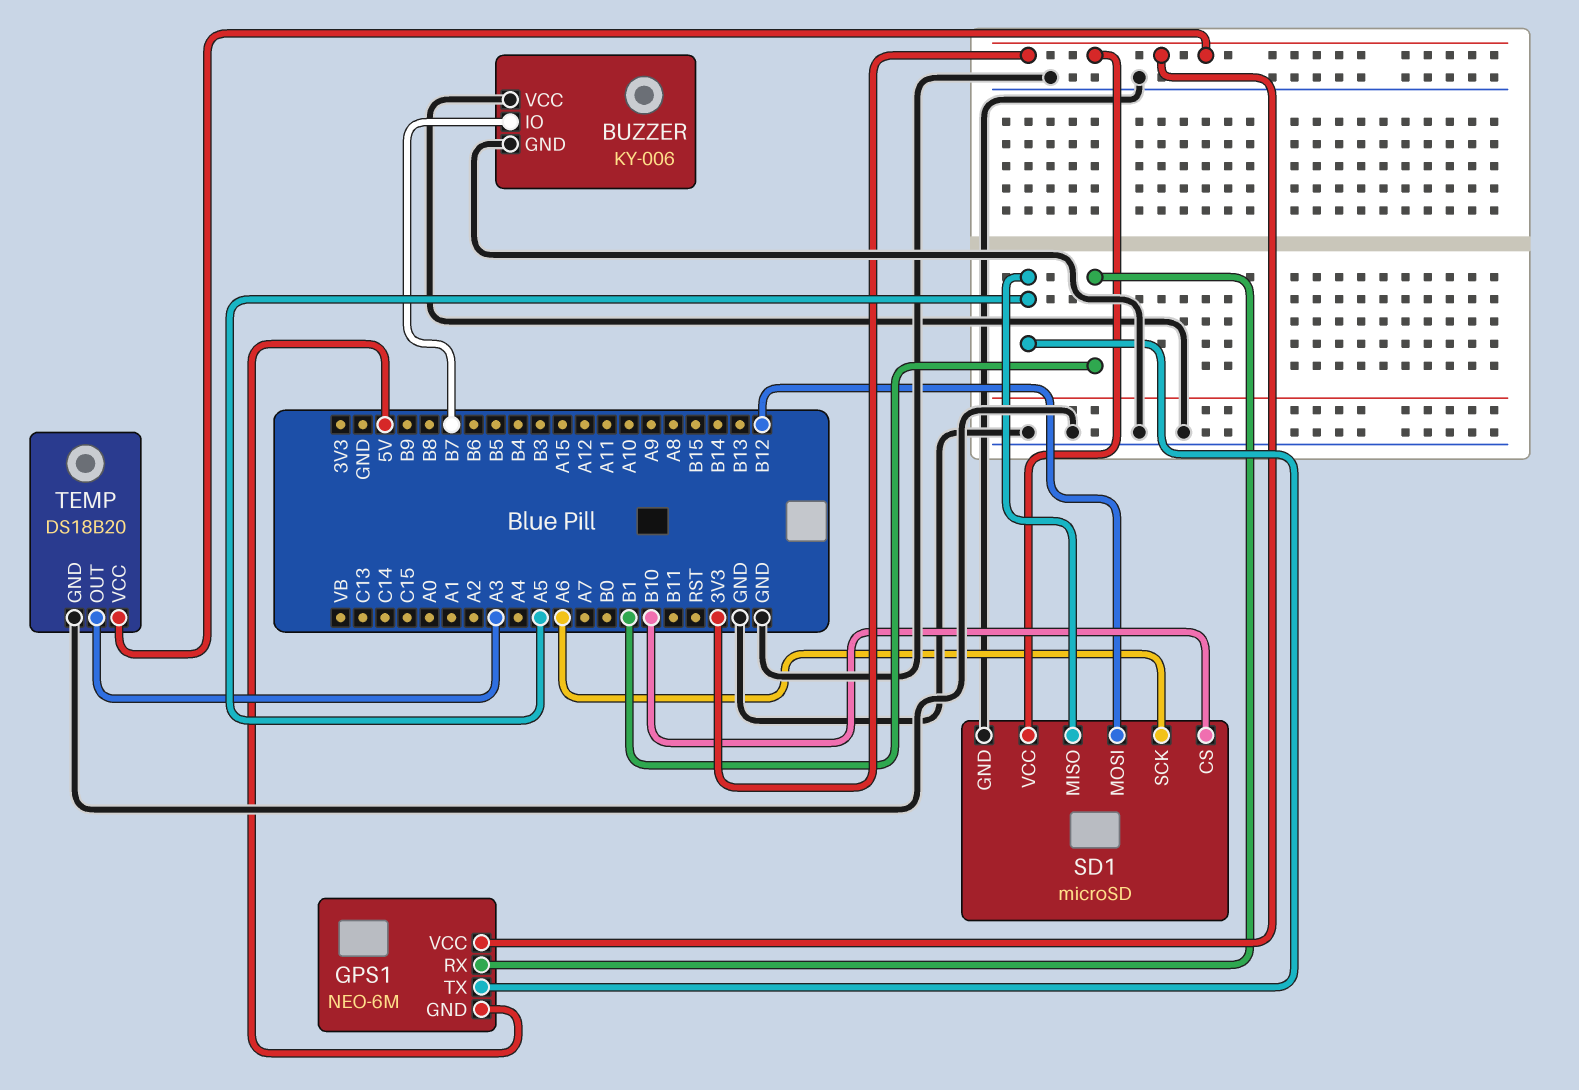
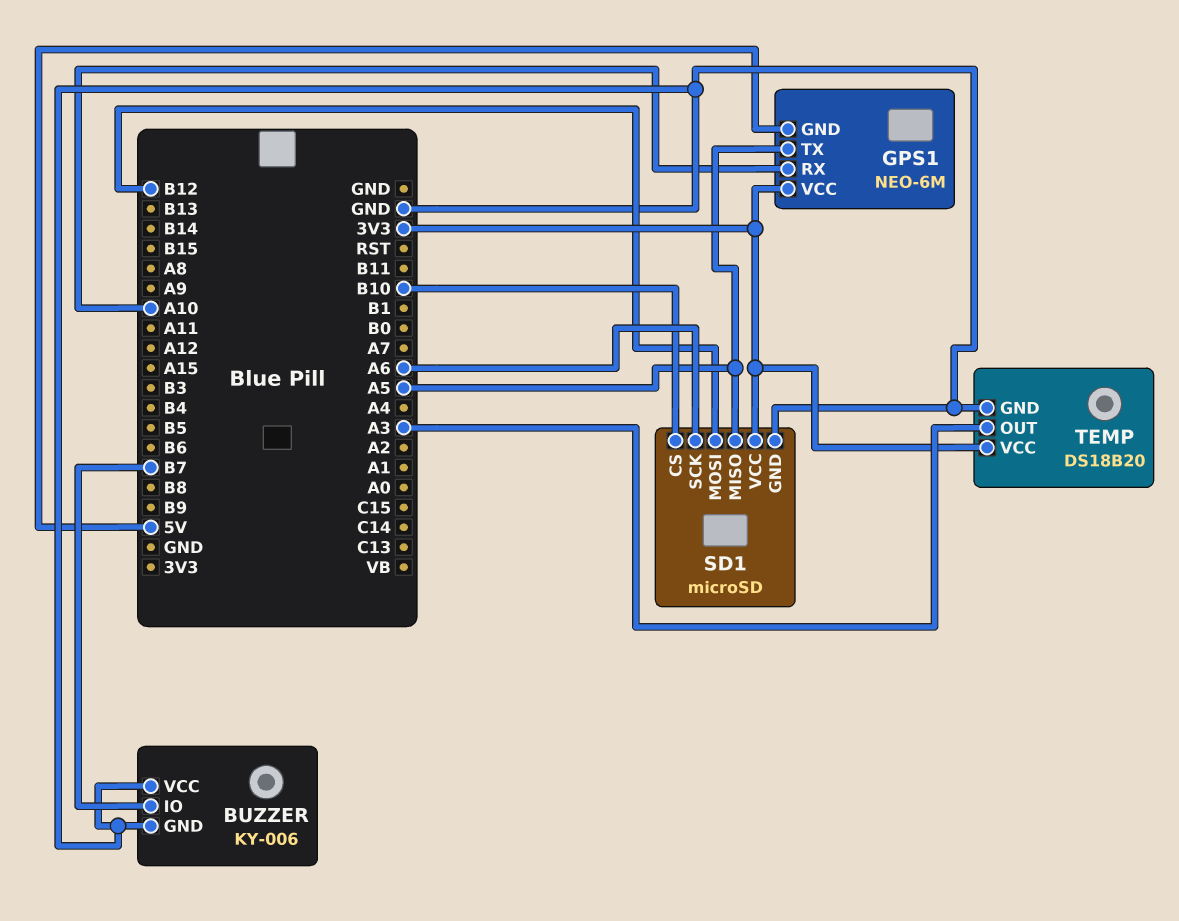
GPS1 pin RX: B1 -> A10

